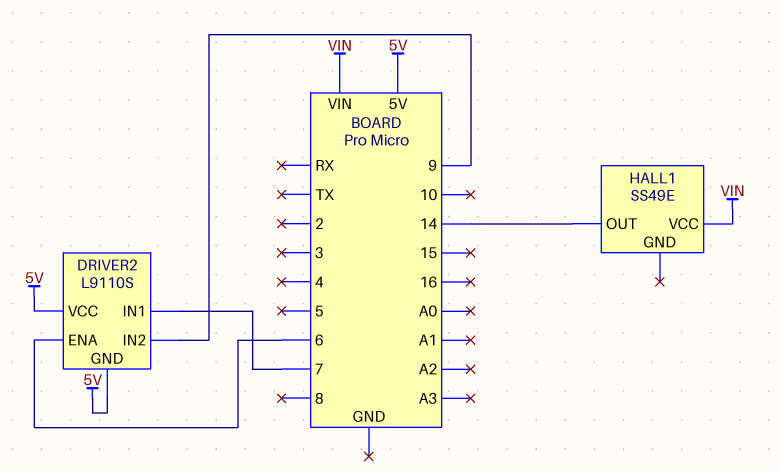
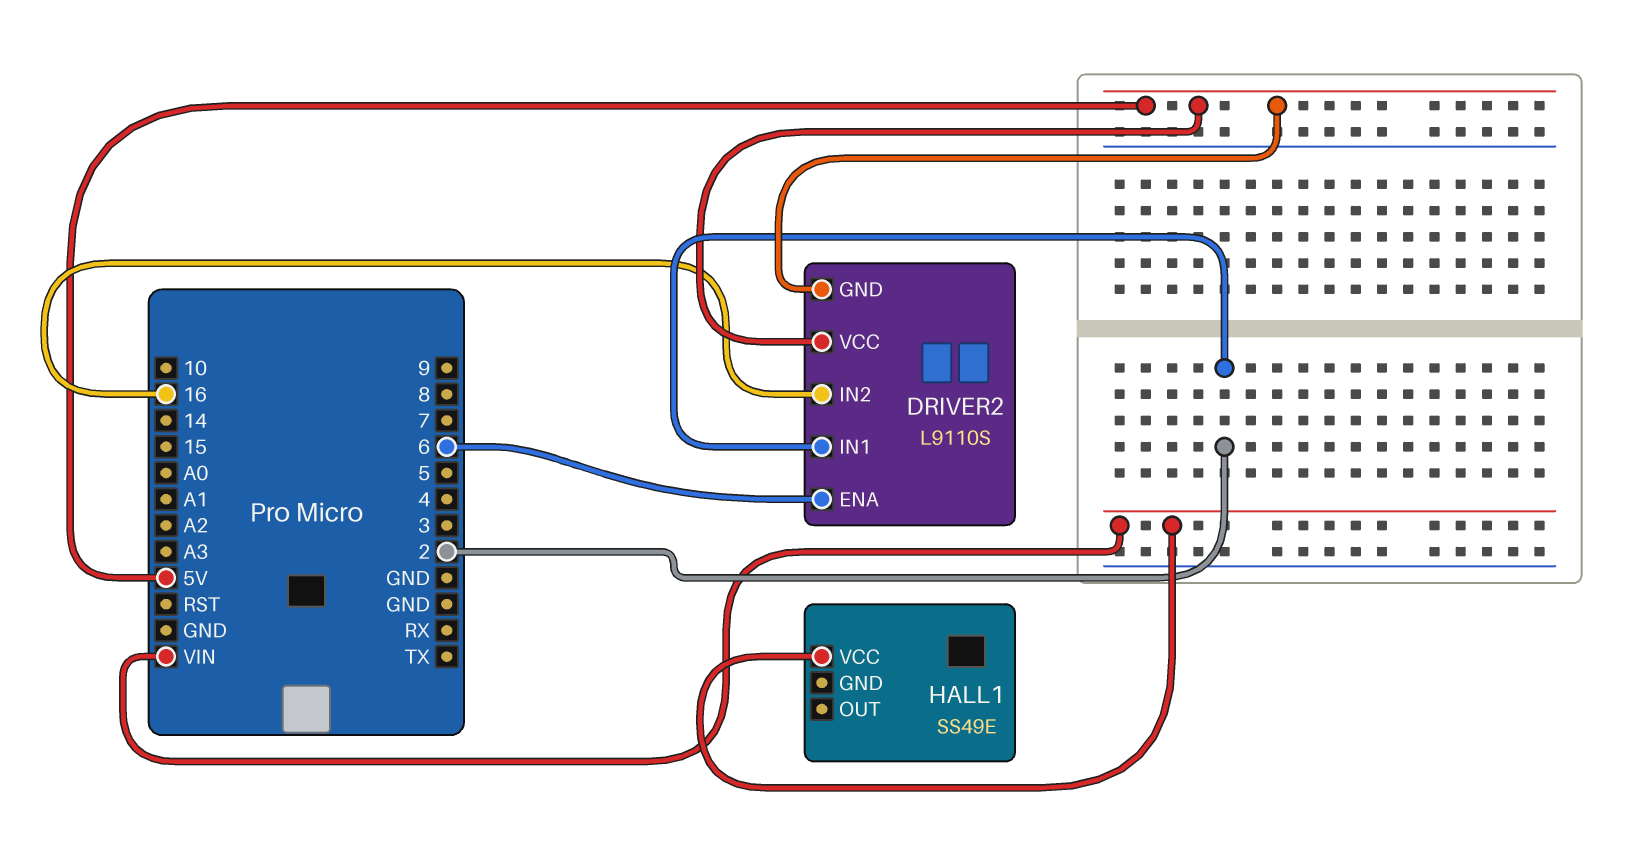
DRIVER2 pin IN1: 7 -> 2
DRIVER2 pin IN2: 9 -> 16
HALL1 pin OUT: 14 -> none

